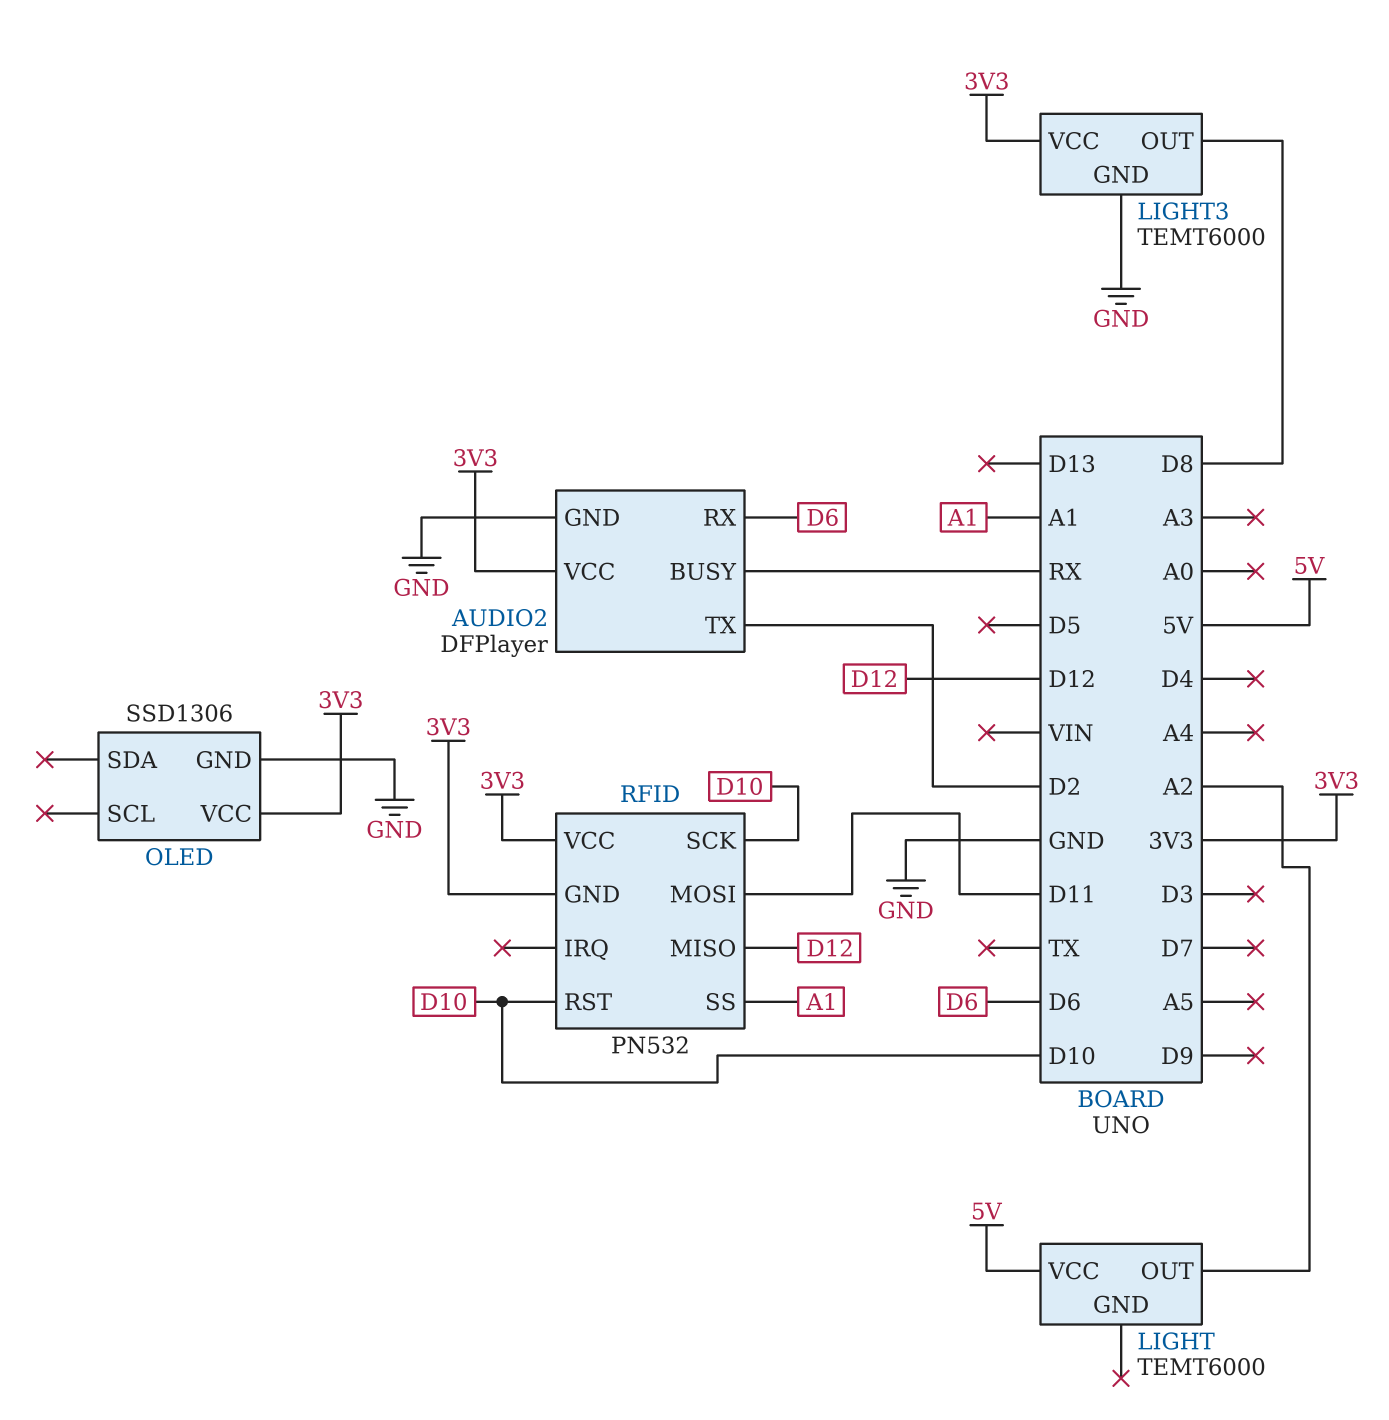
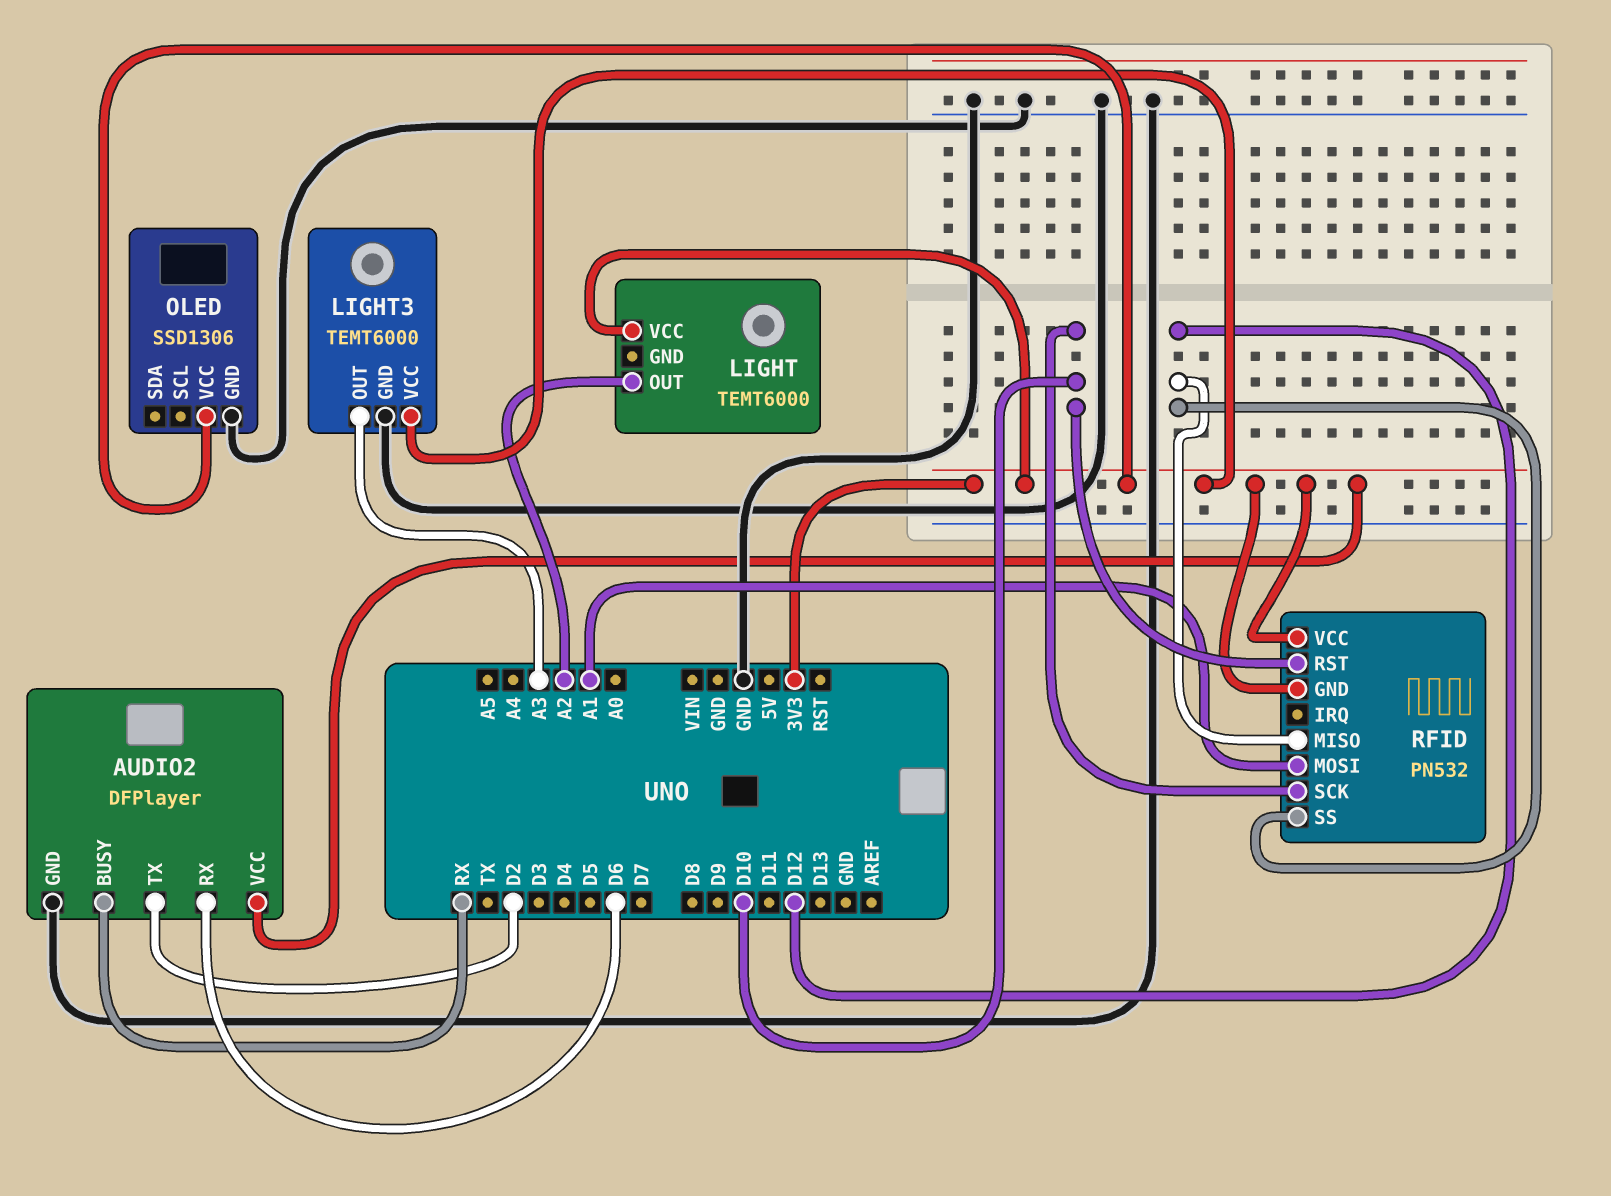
LIGHT pin VCC: 5V -> 3V3
LIGHT3 pin OUT: D8 -> A3
RFID pin MOSI: D11 -> A1
RFID pin SS: A1 -> D12

